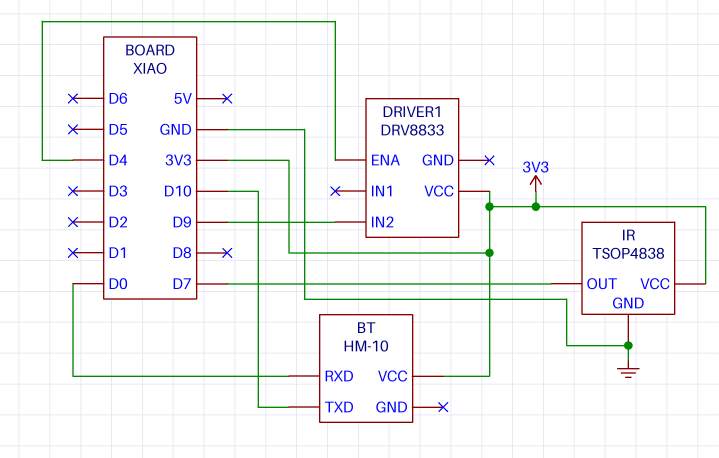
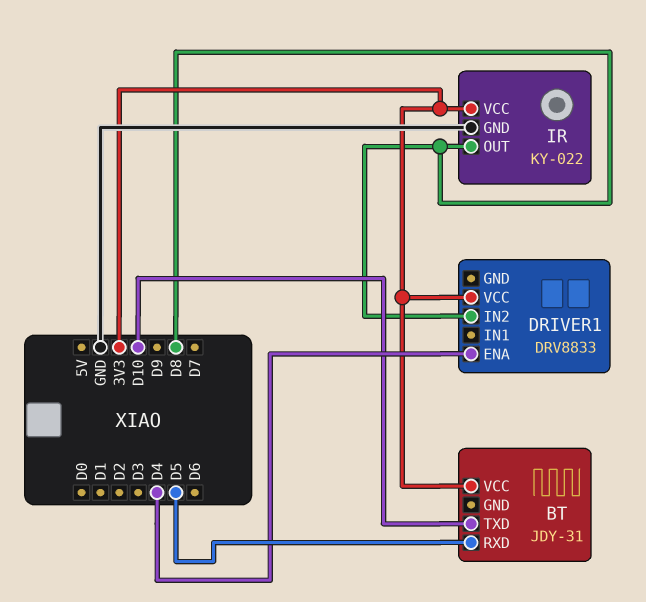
BT: HM-10 -> JDY-31
BT pin RXD: D0 -> D5
DRIVER1 pin IN2: D9 -> D8
IR: TSOP4838 -> KY-022
IR pin OUT: D7 -> D8

